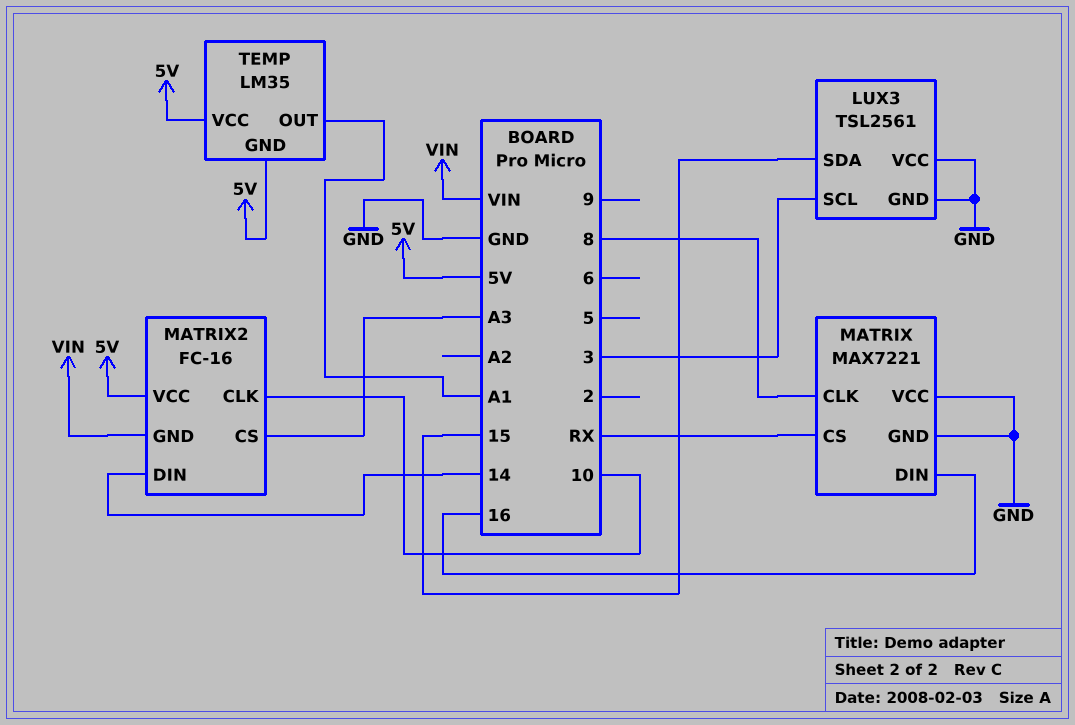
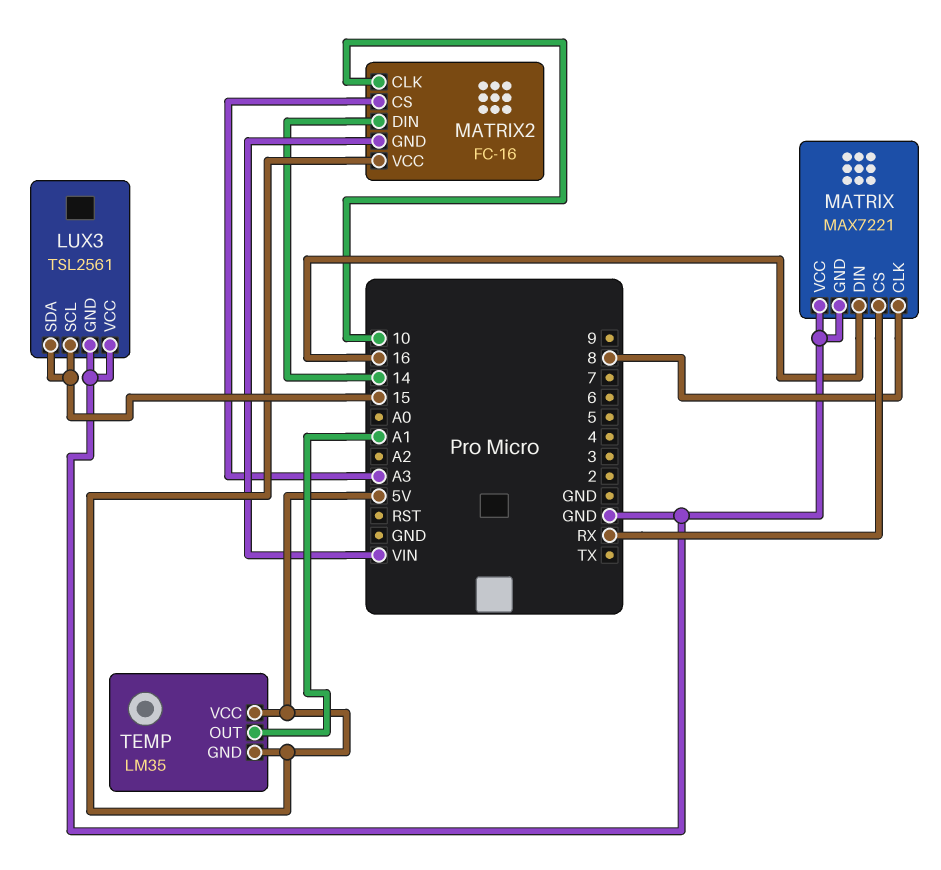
LUX3 pin SCL: 3 -> 15

